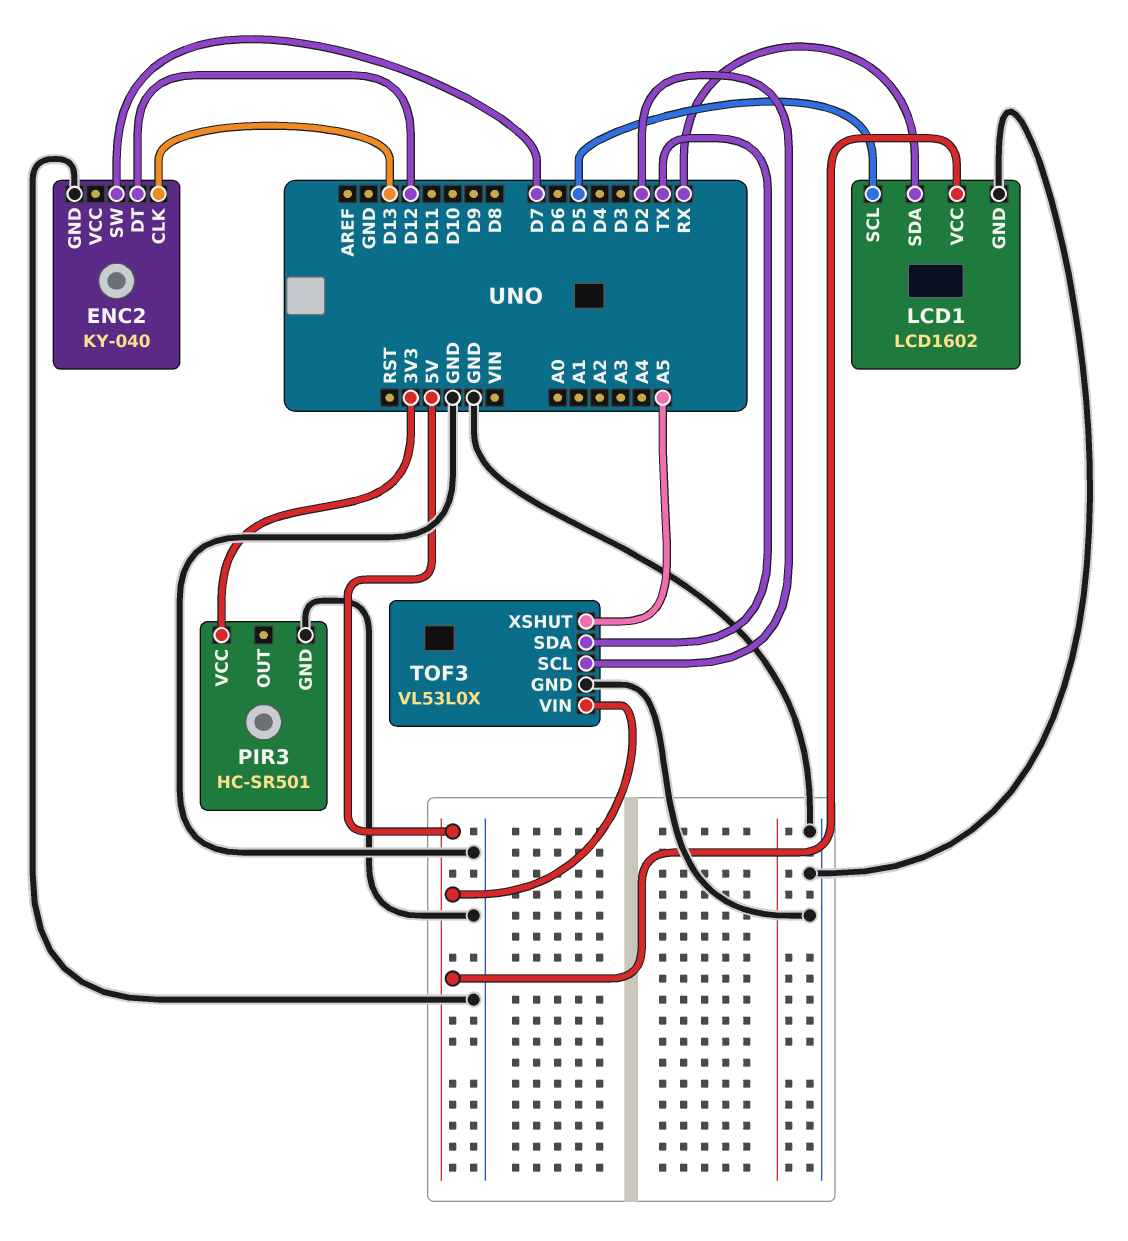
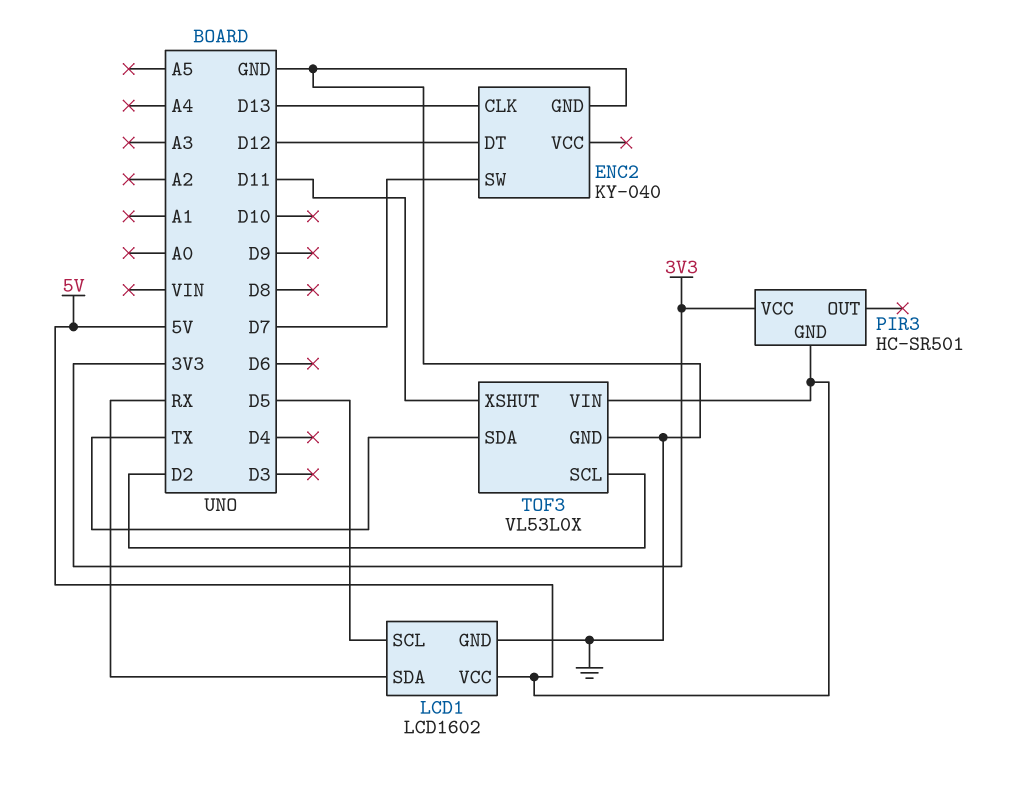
PIR3 pin GND: GND -> 5V
TOF3 pin XSHUT: A5 -> D11

